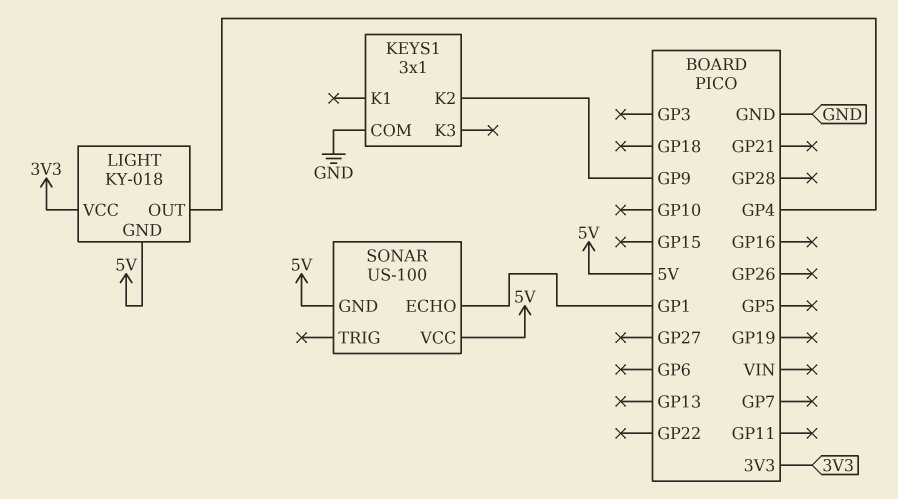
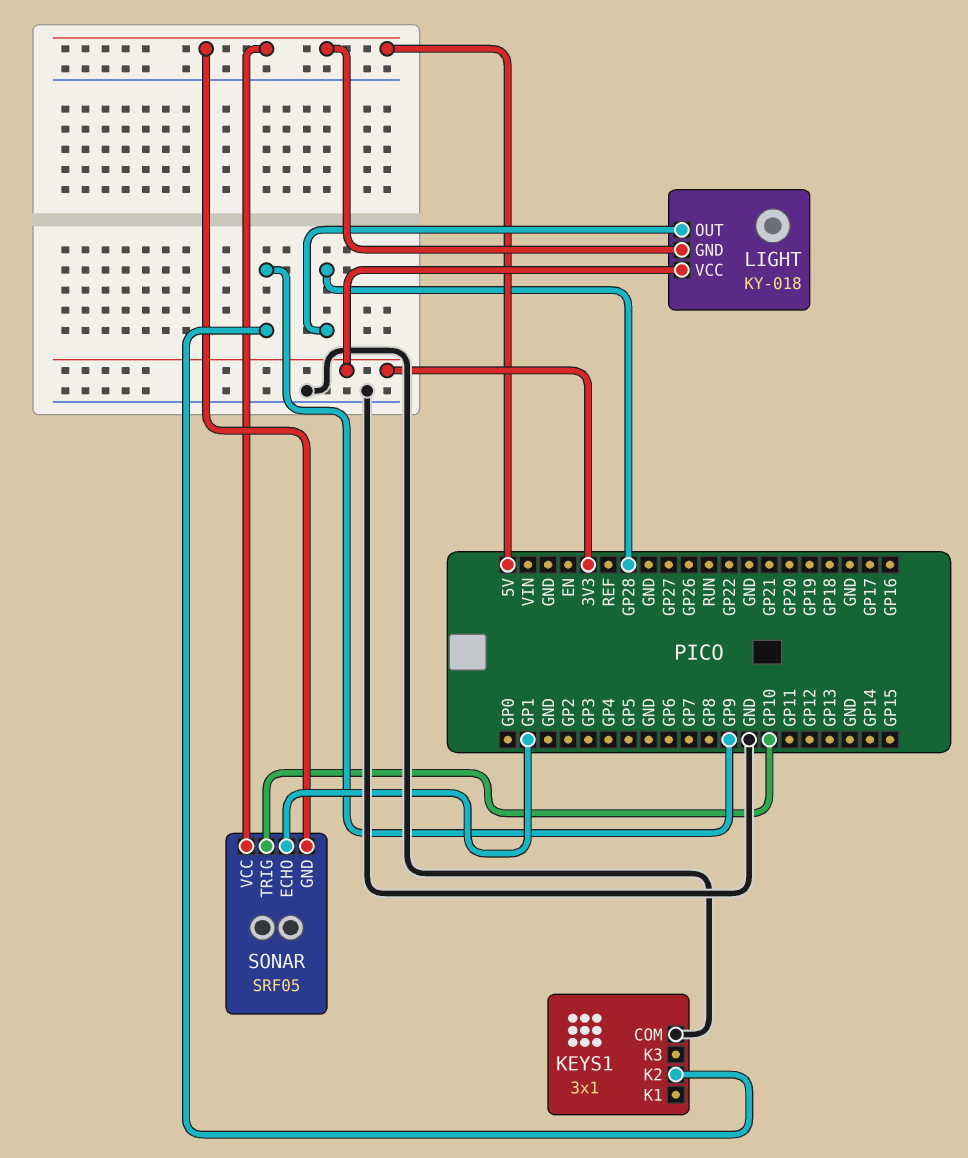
LIGHT pin OUT: GP4 -> GP28
SONAR: US-100 -> SRF05
SONAR pin TRIG: none -> GP10

